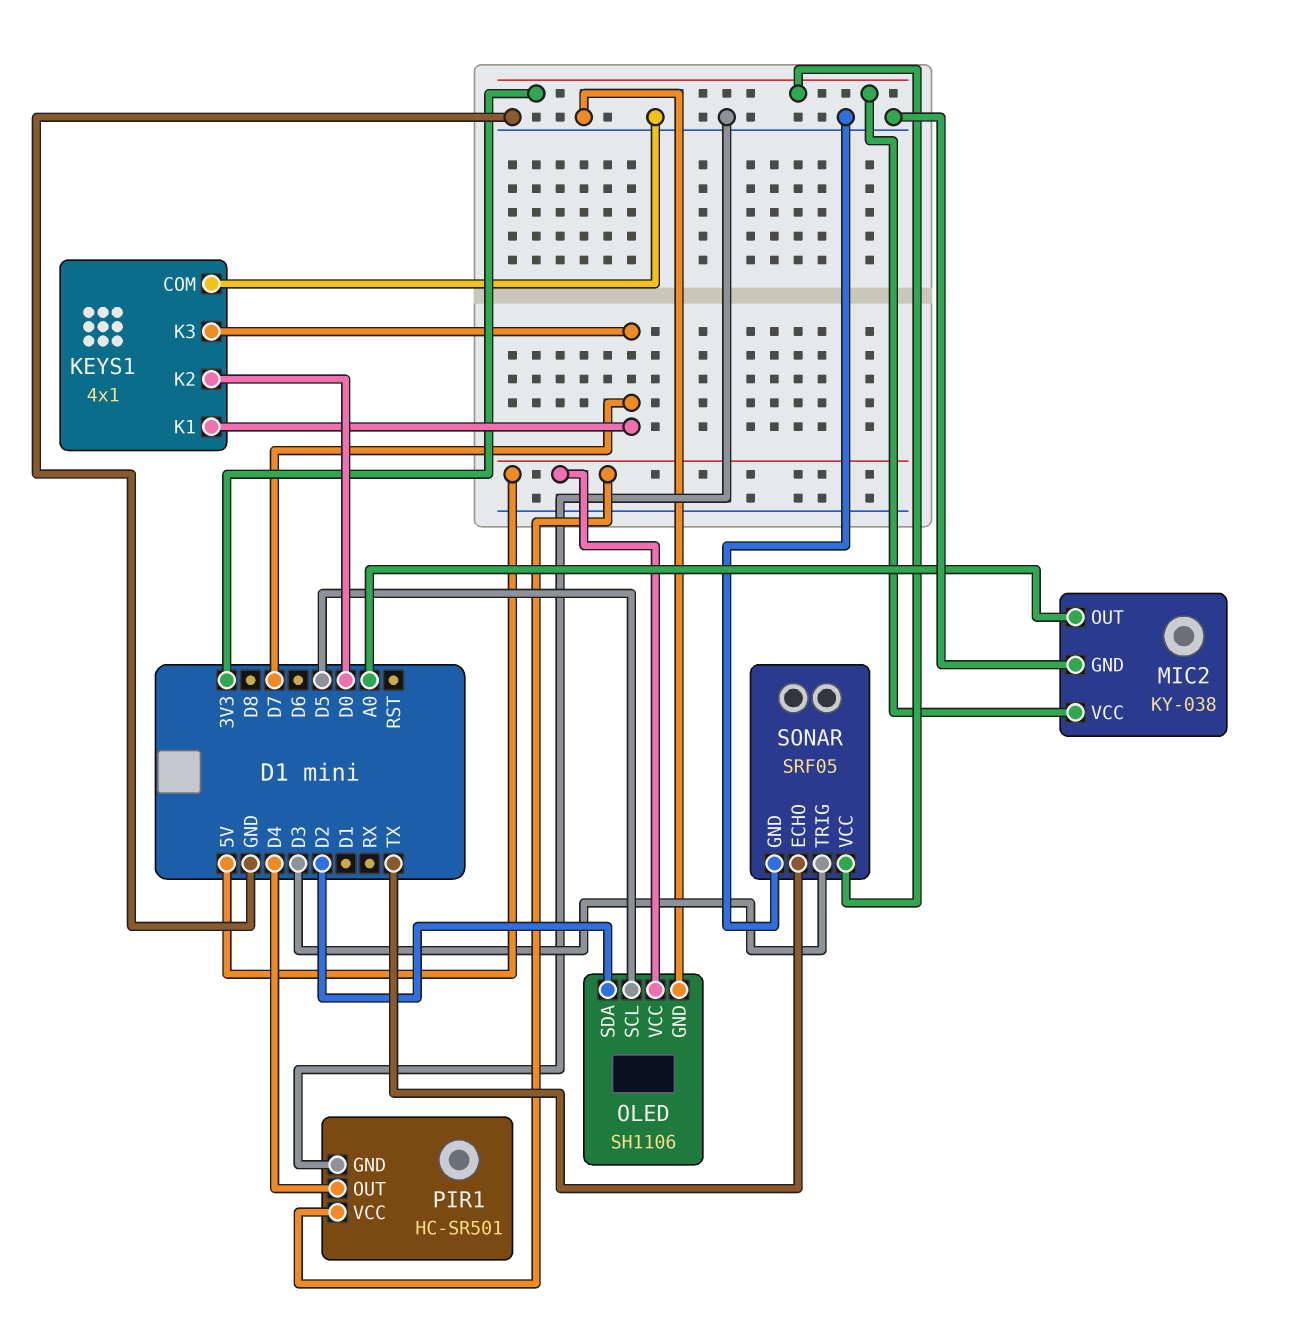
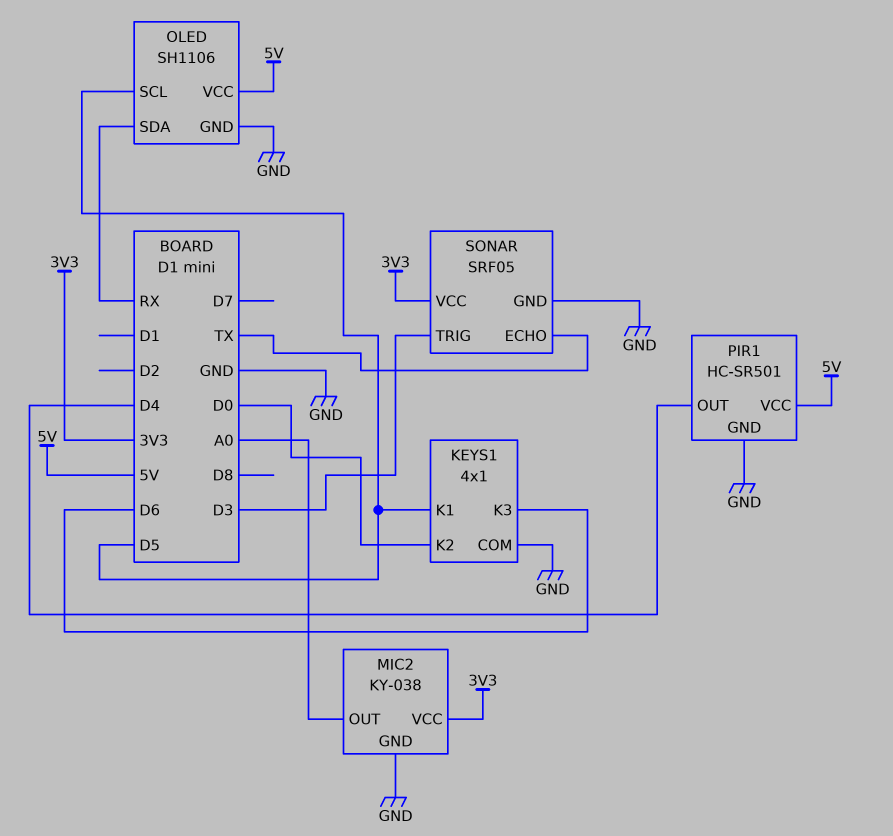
KEYS1 pin K1: D7 -> D5
KEYS1 pin K3: D7 -> D6
OLED pin SDA: D2 -> RX

